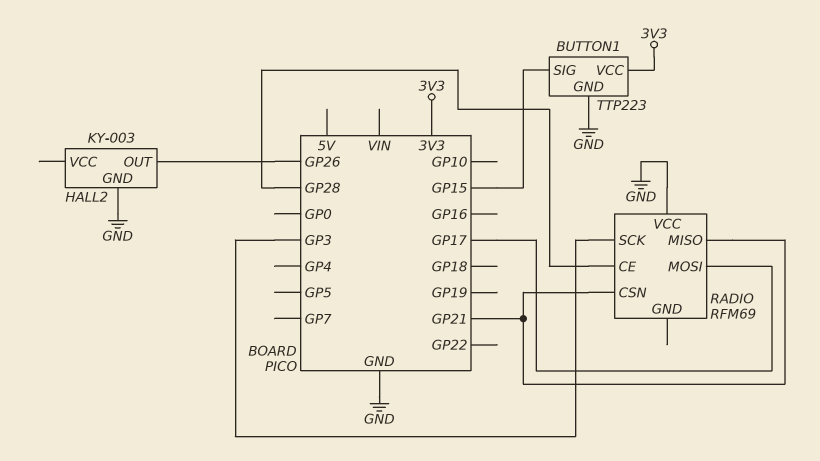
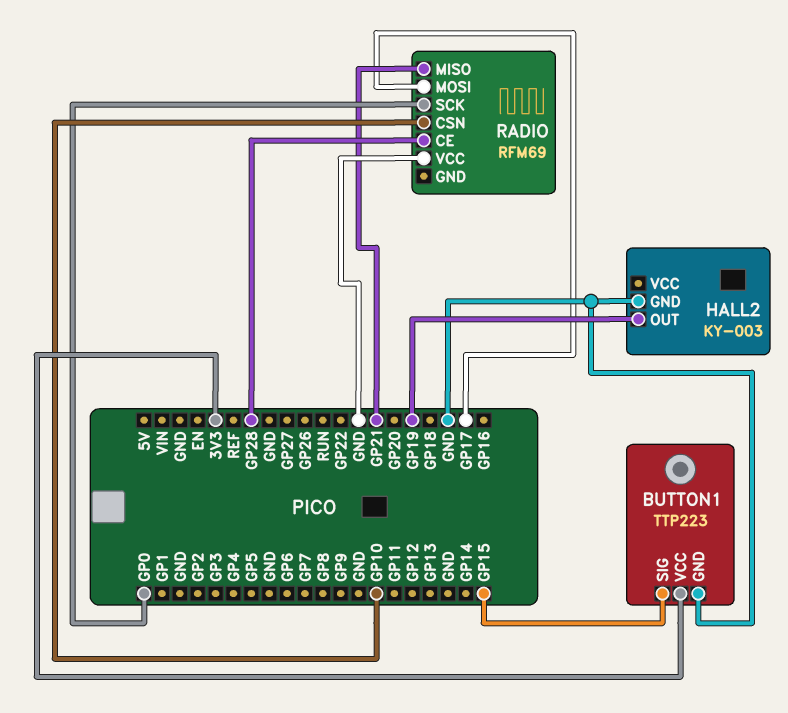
HALL2 pin OUT: GP26 -> GP19
RADIO pin CSN: GP21 -> GP10
RADIO pin SCK: GP3 -> GP0

